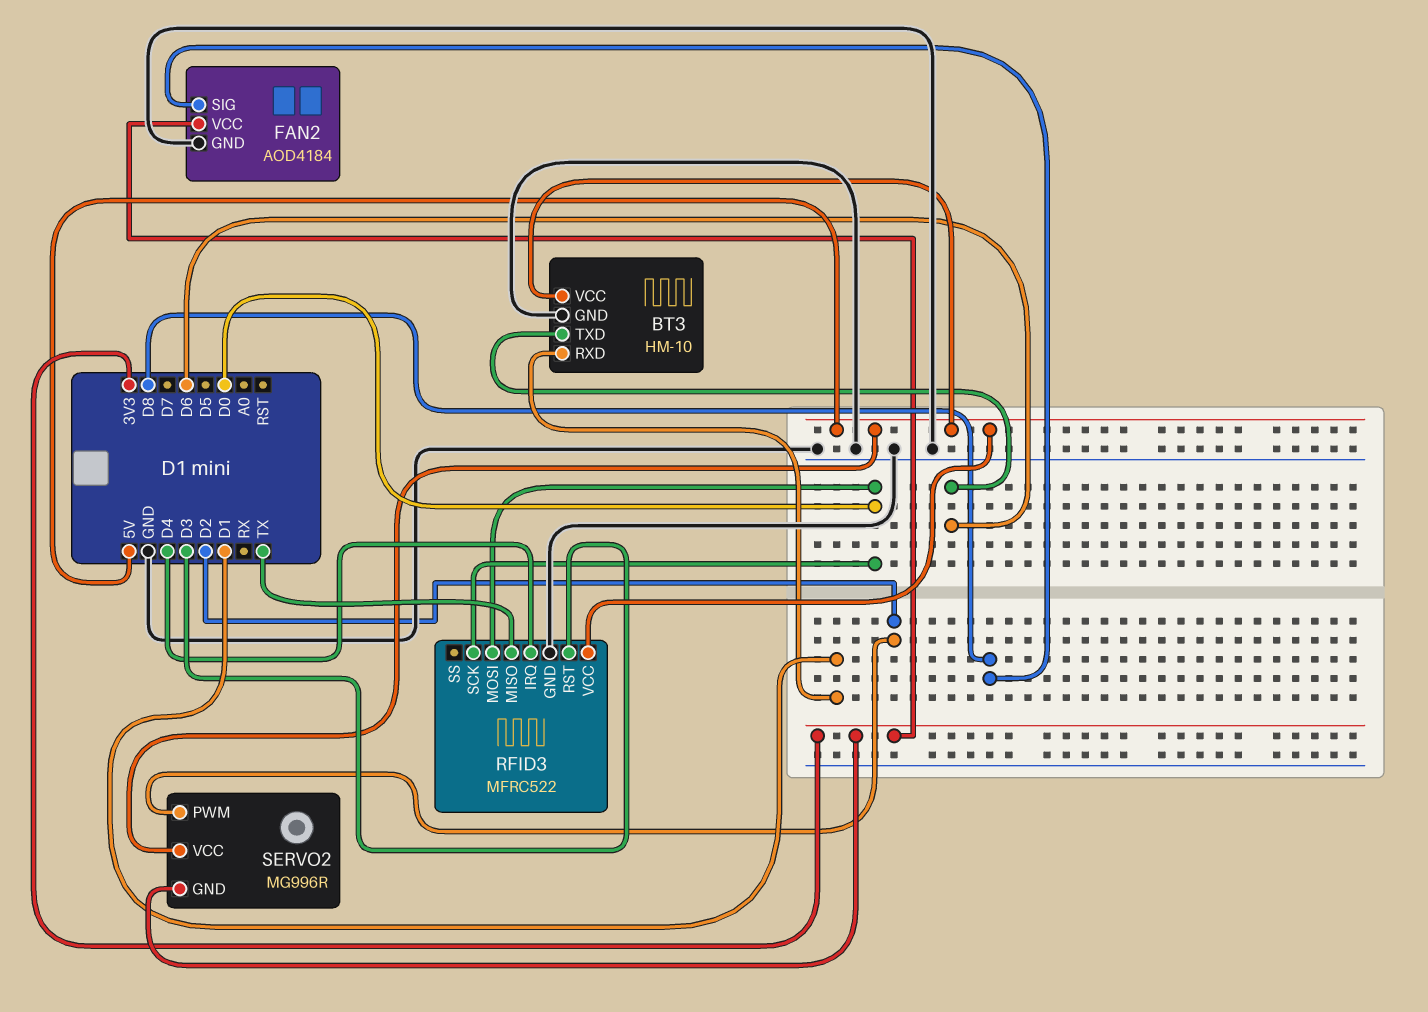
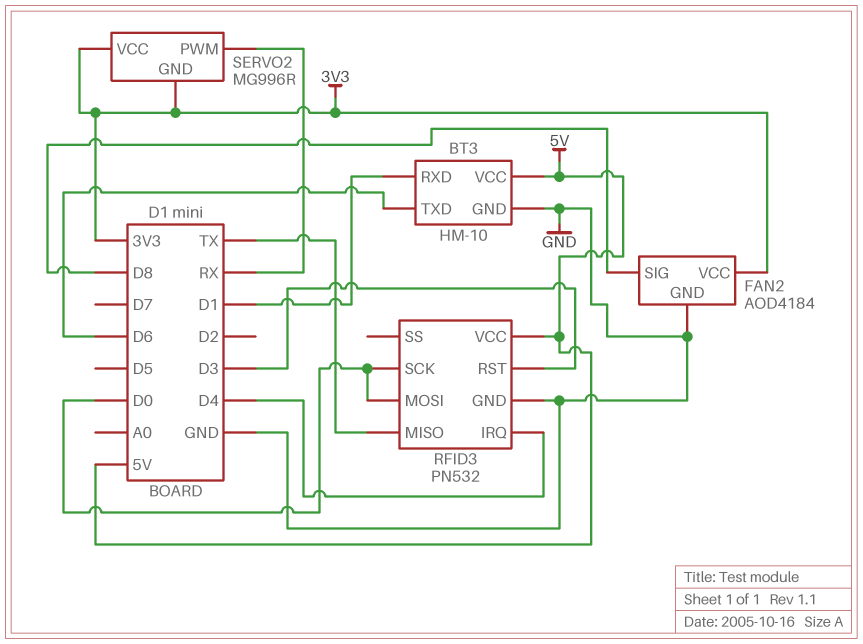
RFID3: MFRC522 -> PN532
SERVO2 pin PWM: D2 -> RX
SERVO2 pin VCC: 5V -> 3V3

